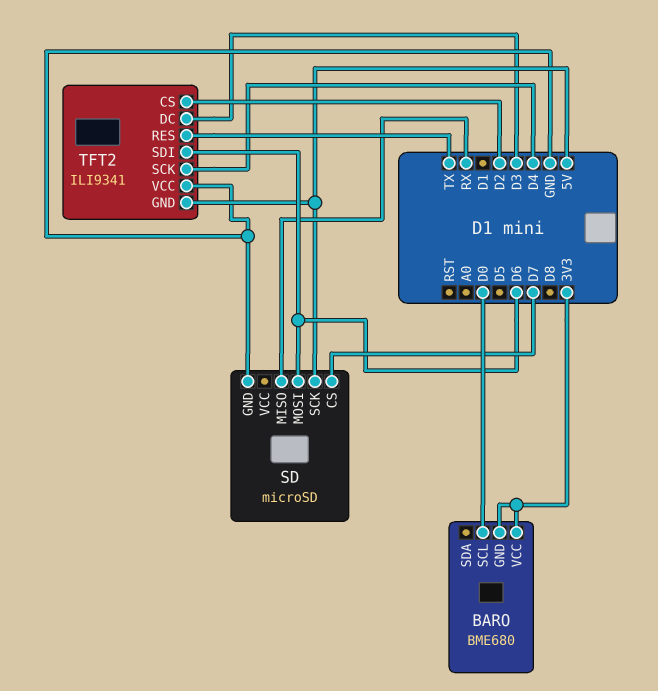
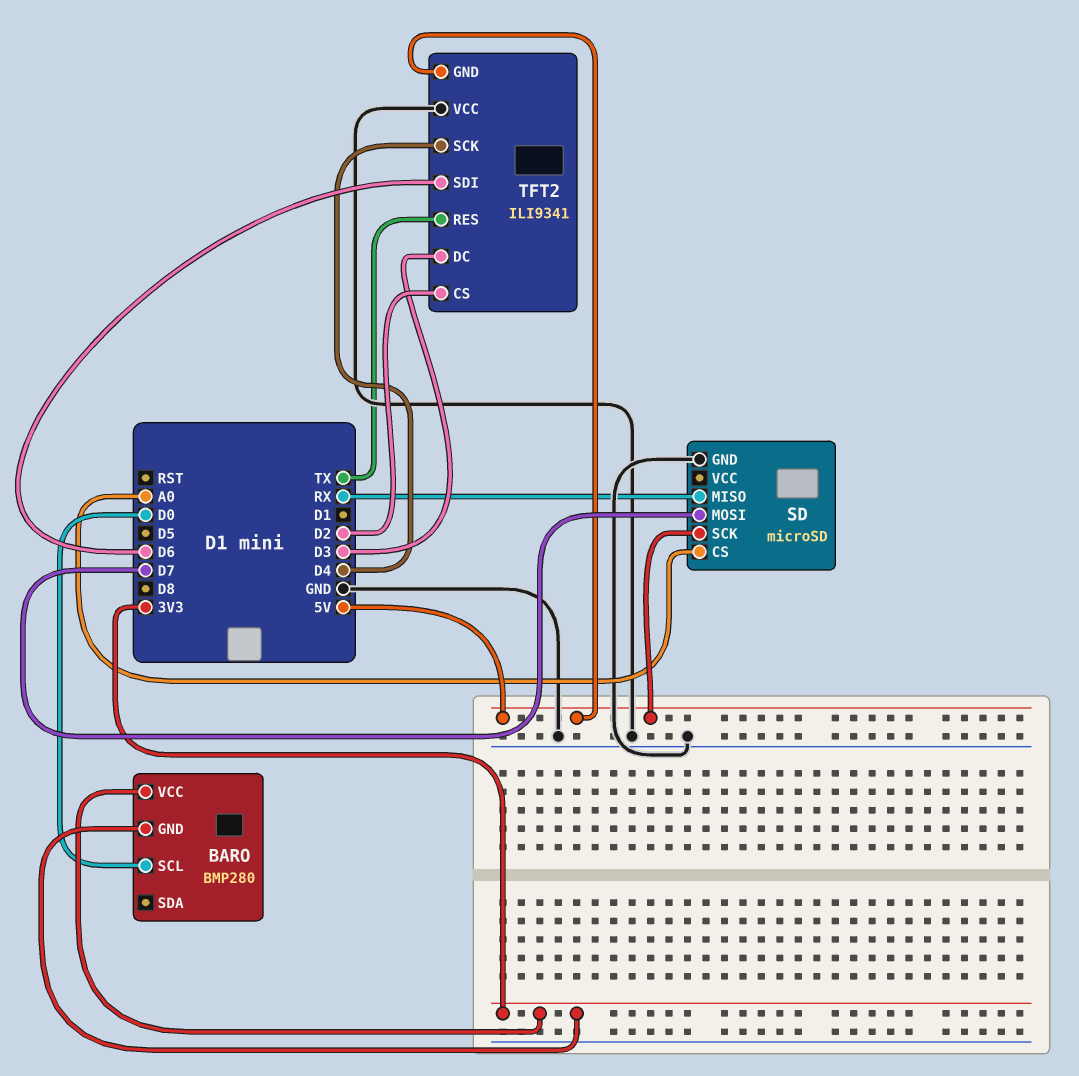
BARO: BME680 -> BMP280
SD pin CS: D7 -> A0
SD pin MOSI: D6 -> D7

